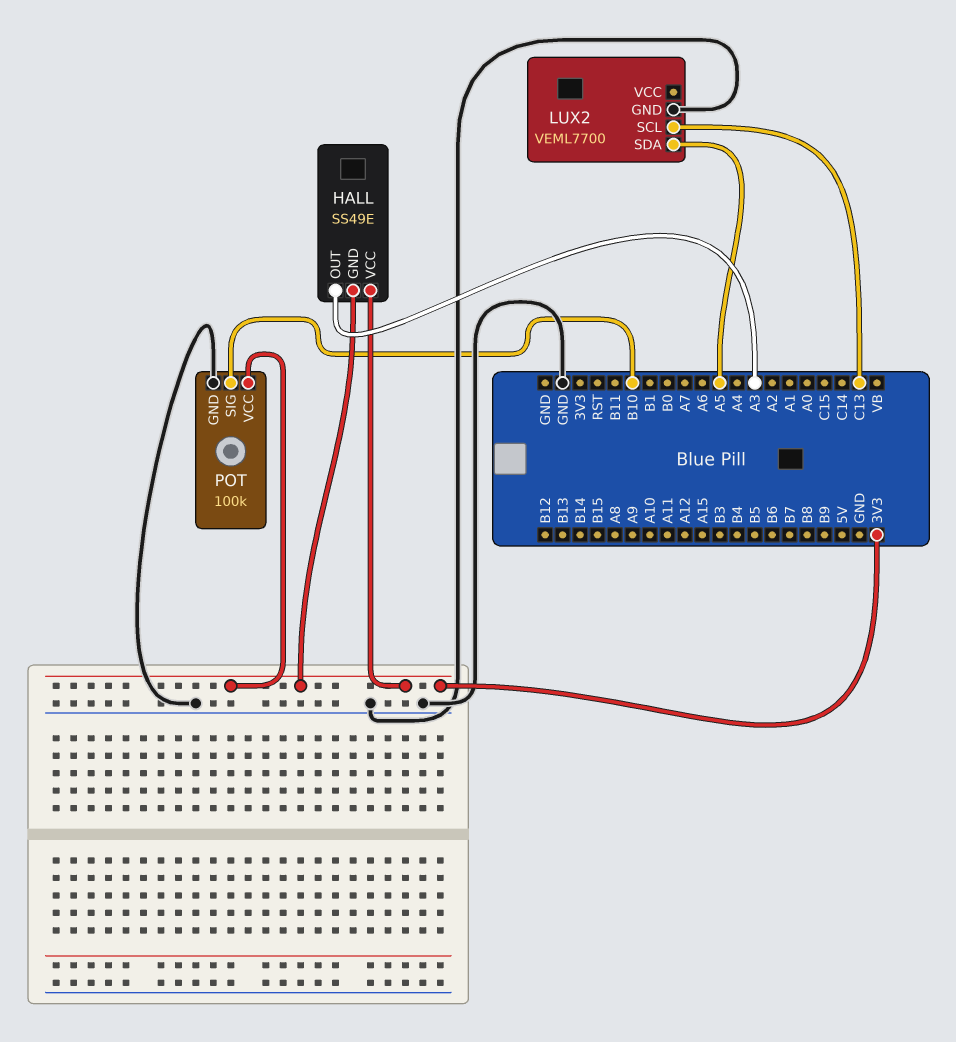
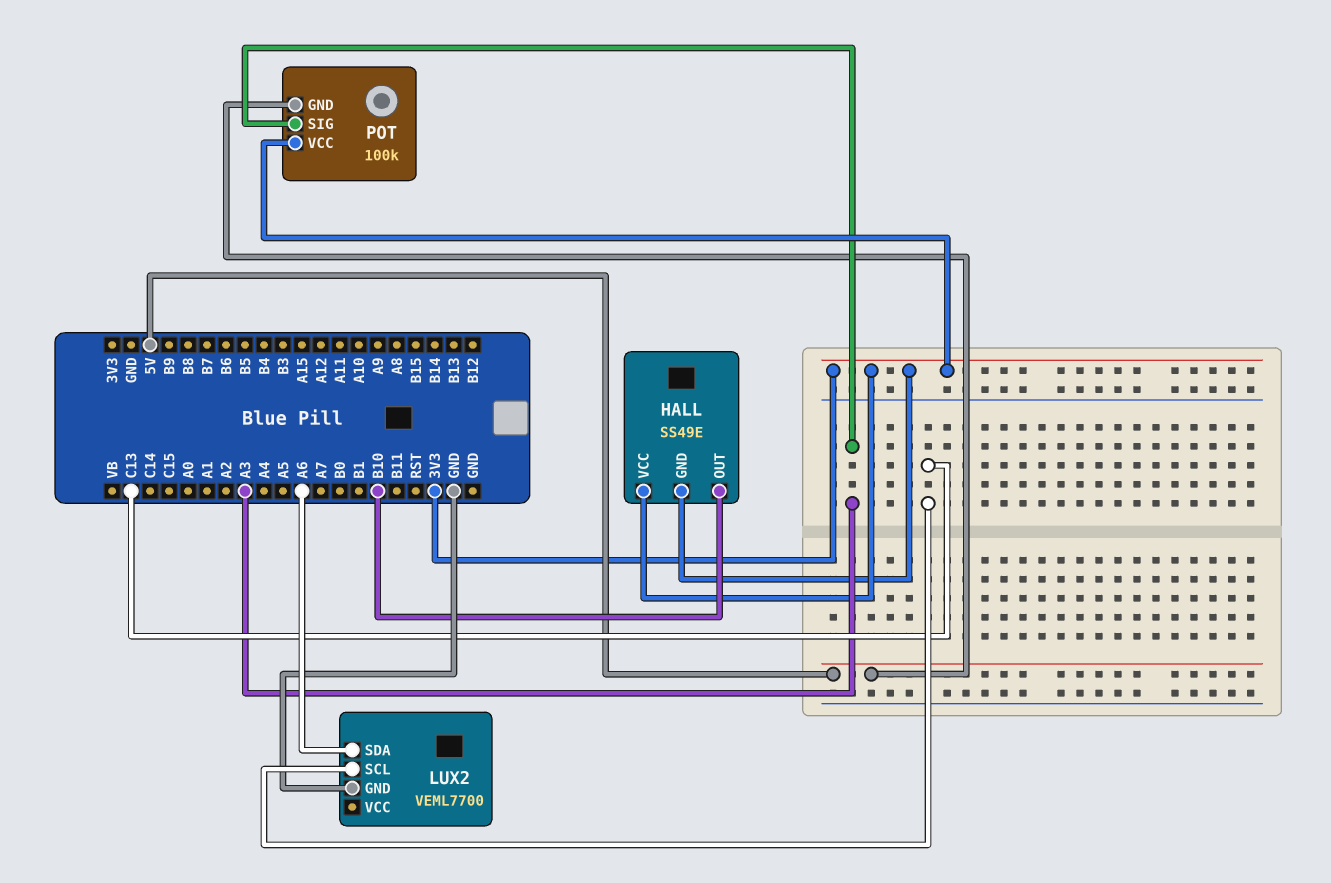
HALL pin OUT: A3 -> B10
LUX2 pin SDA: A5 -> A6
POT pin GND: GND -> 5V
POT pin SIG: B10 -> A3

